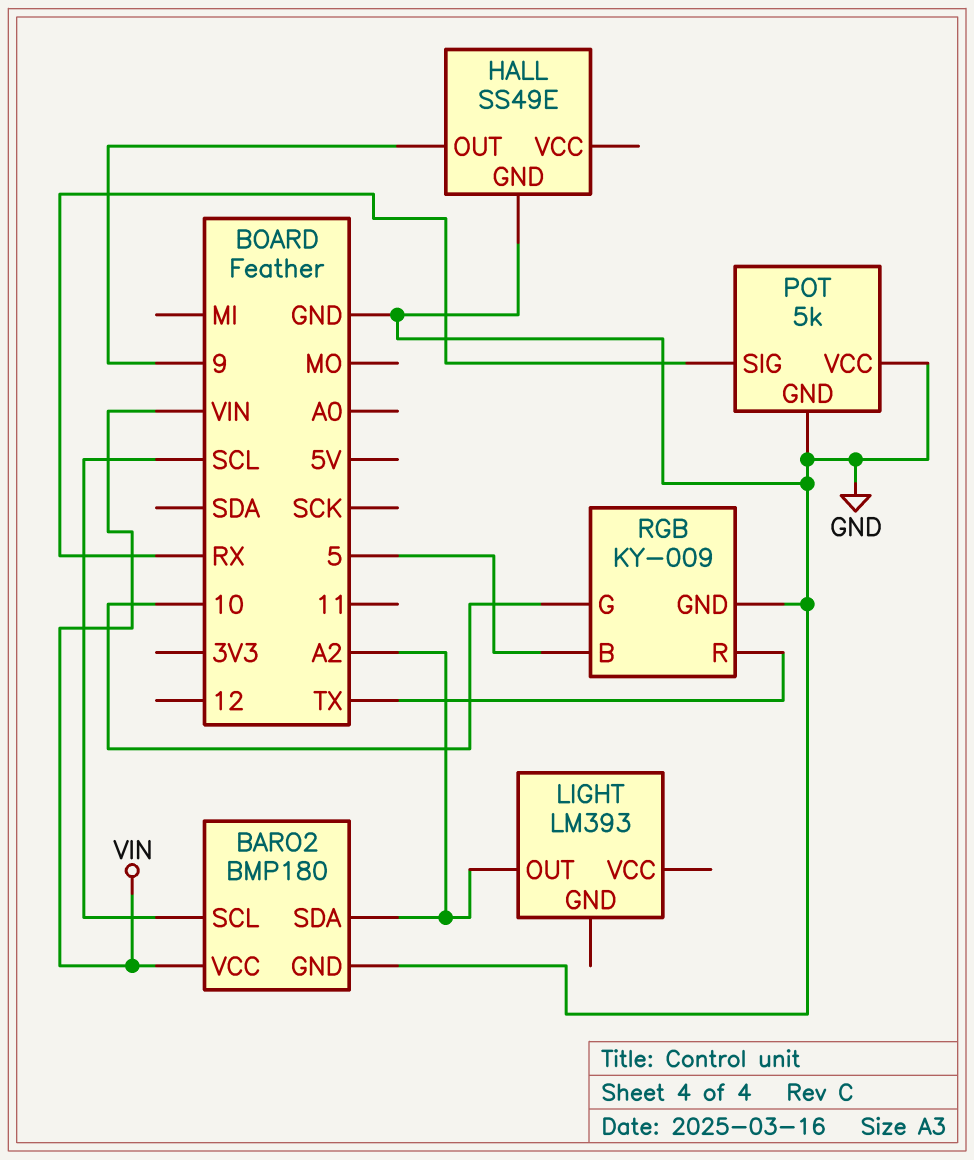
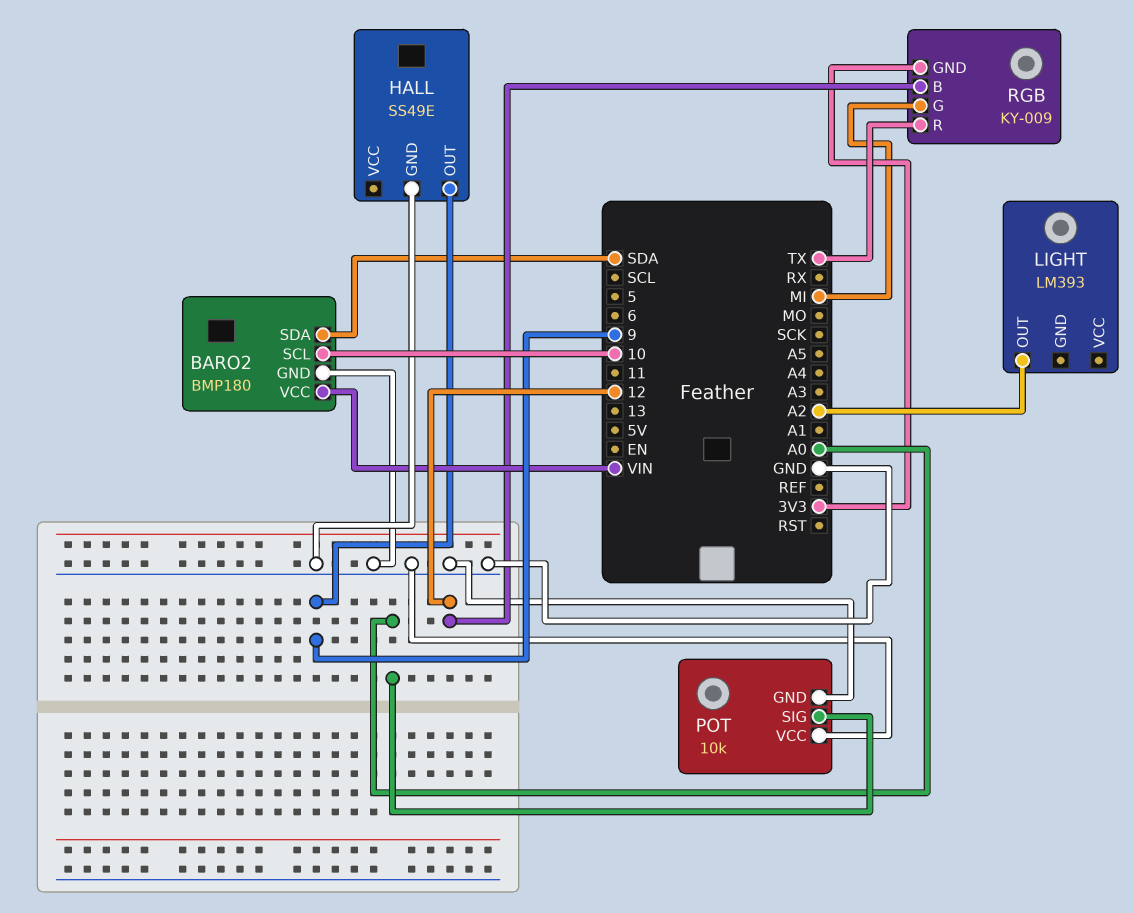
BARO2 pin SCL: SCL -> 10
BARO2 pin SDA: A2 -> SDA
POT: 5k -> 10k
POT pin SIG: RX -> A0
RGB pin B: 5 -> 12
RGB pin G: 10 -> MI
RGB pin GND: GND -> 3V3

